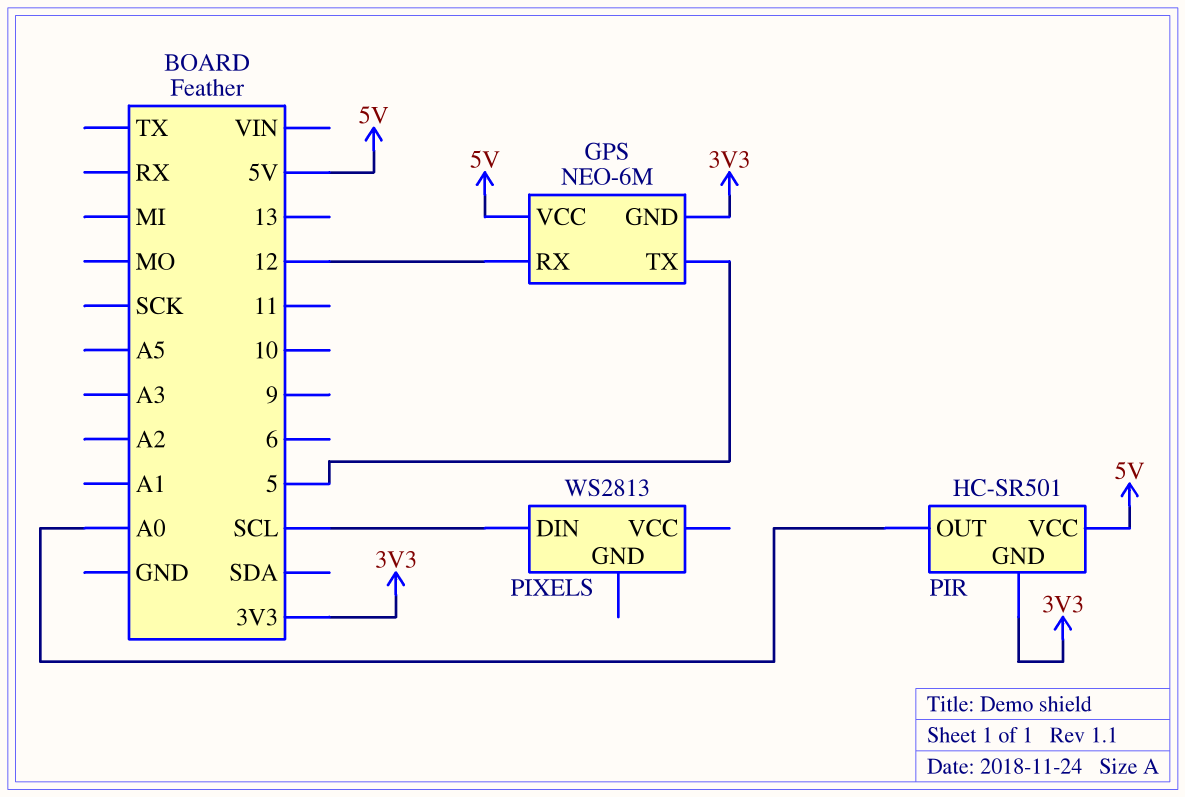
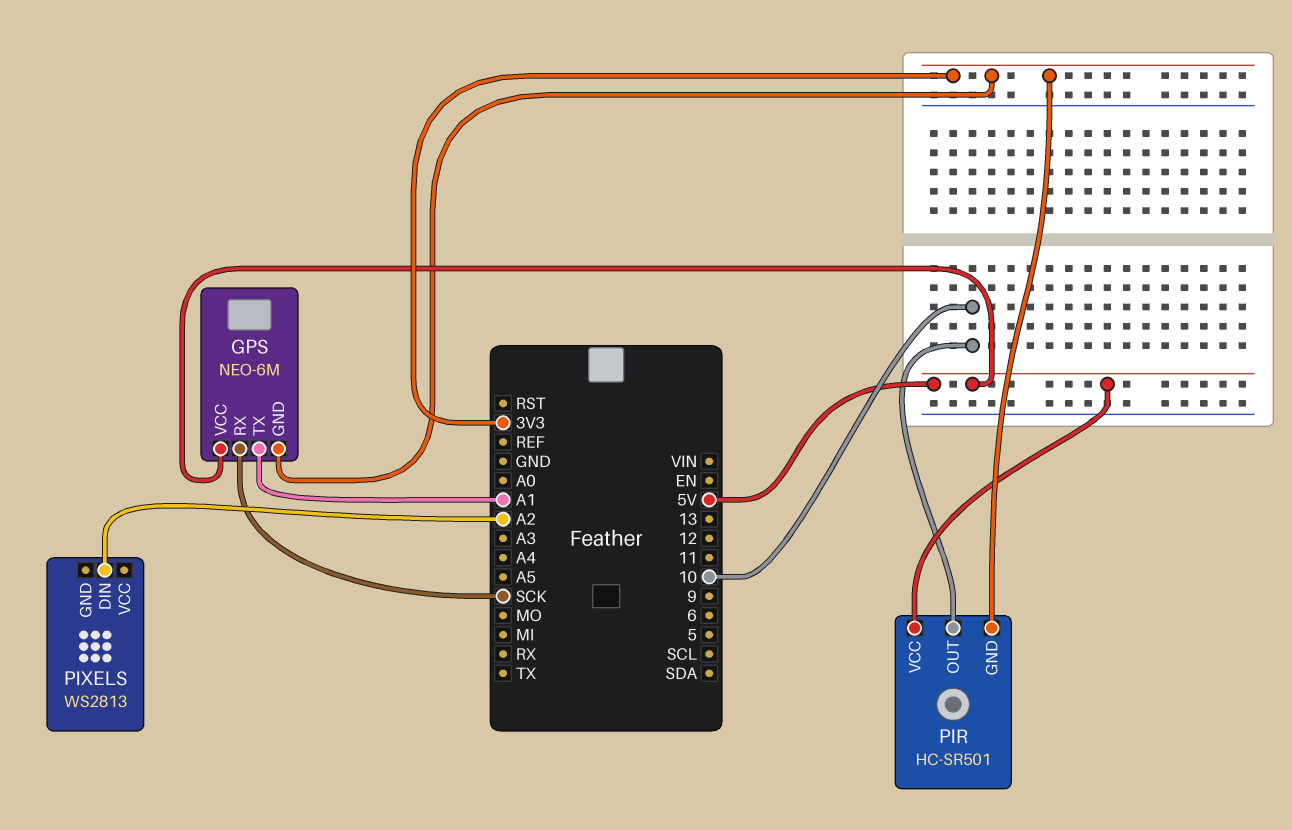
GPS pin RX: 12 -> SCK
GPS pin TX: 5 -> A1
PIR pin OUT: A0 -> 10
PIXELS pin DIN: SCL -> A2

